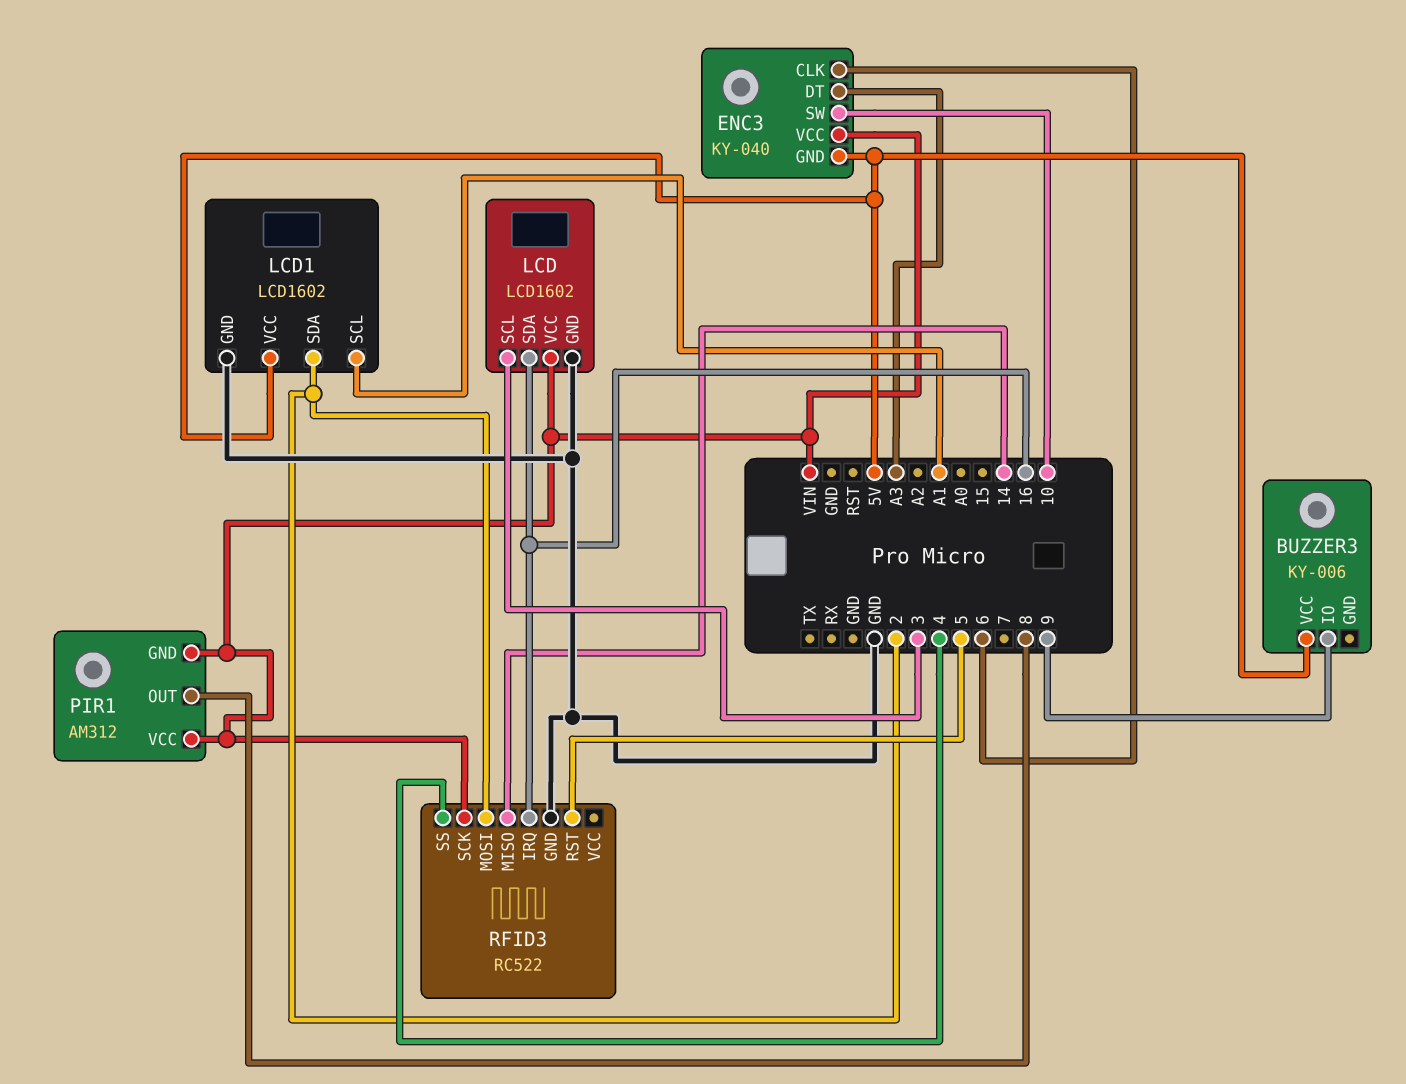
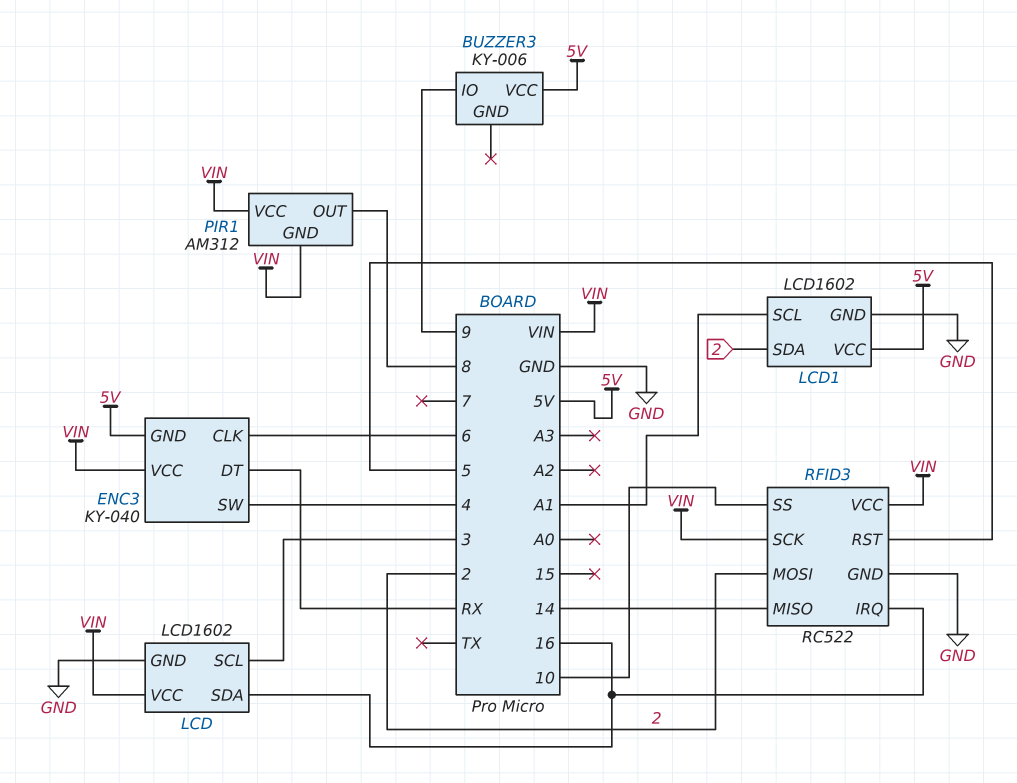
ENC3 pin DT: A3 -> RX
ENC3 pin SW: 10 -> 4
RFID3 pin SS: 4 -> 10
RFID3 pin VCC: none -> VIN

